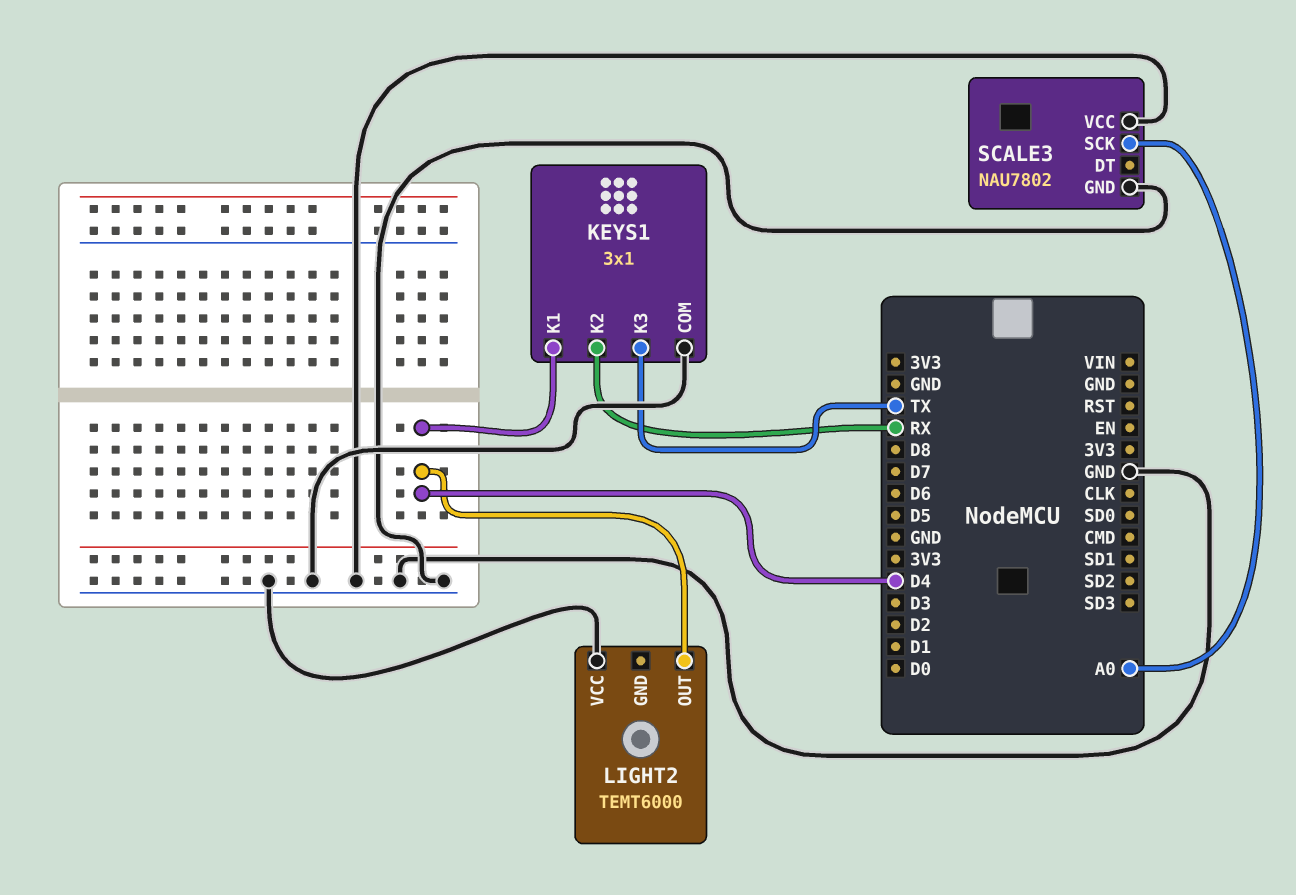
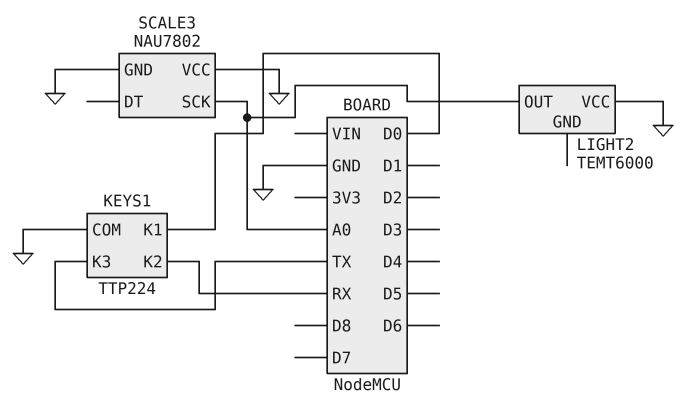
KEYS1: 3x1 -> TTP224
KEYS1 pin K1: D4 -> D0
LIGHT2 pin OUT: D4 -> A0

